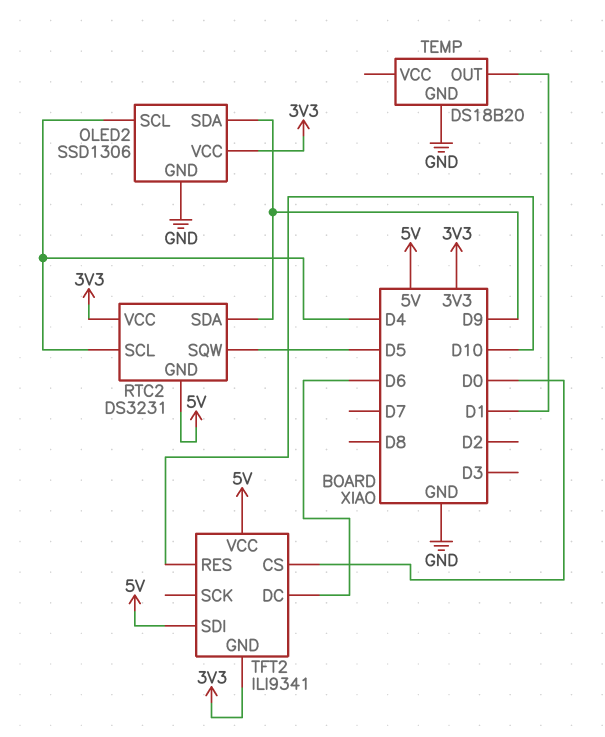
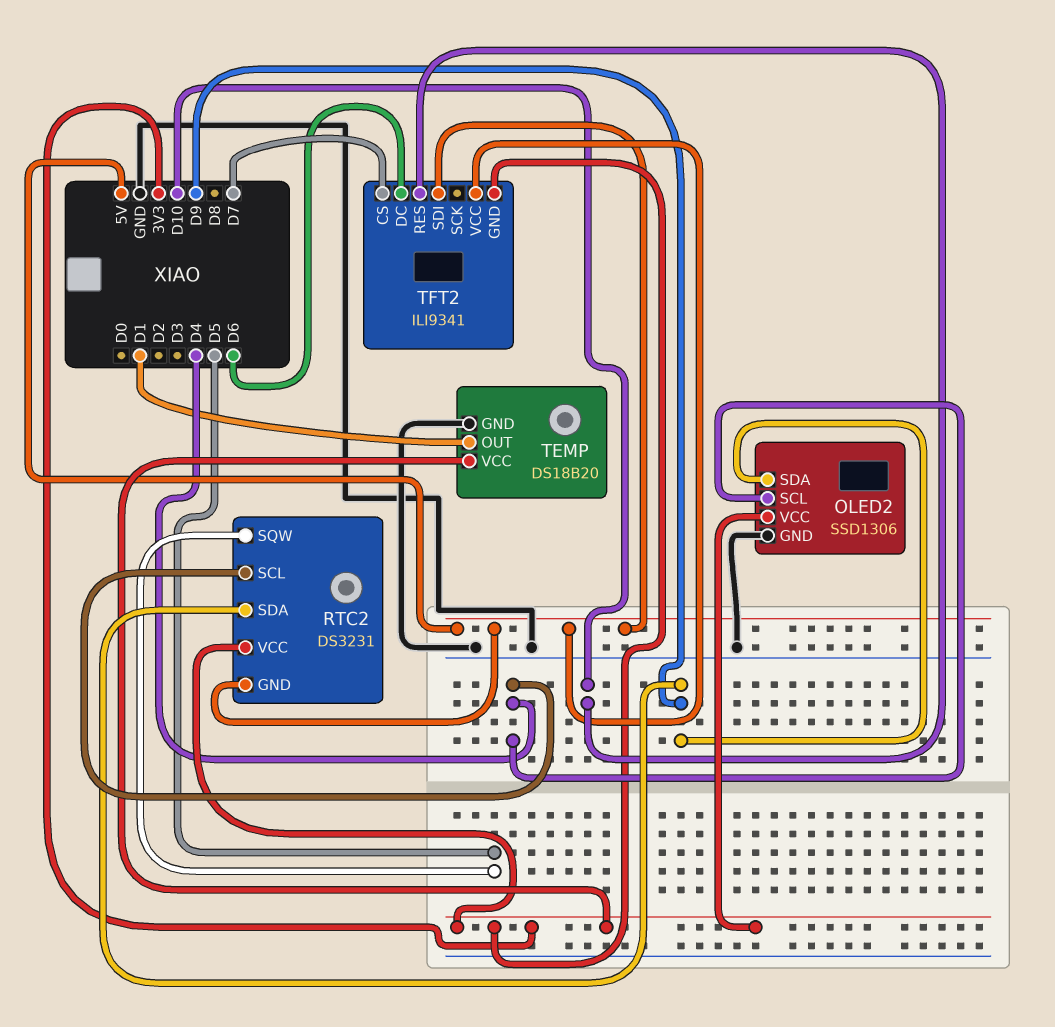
TEMP pin VCC: none -> 3V3
TFT2 pin CS: D0 -> D7

